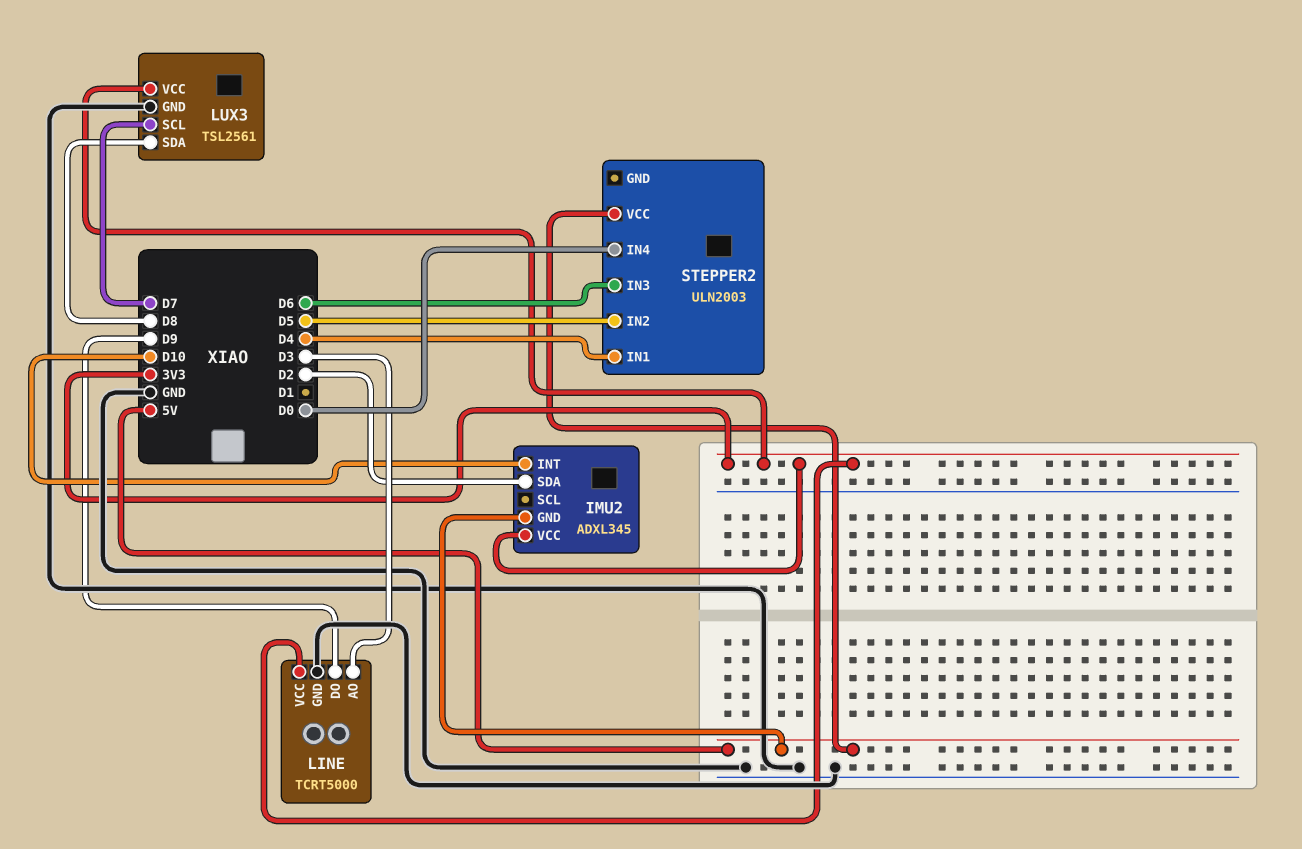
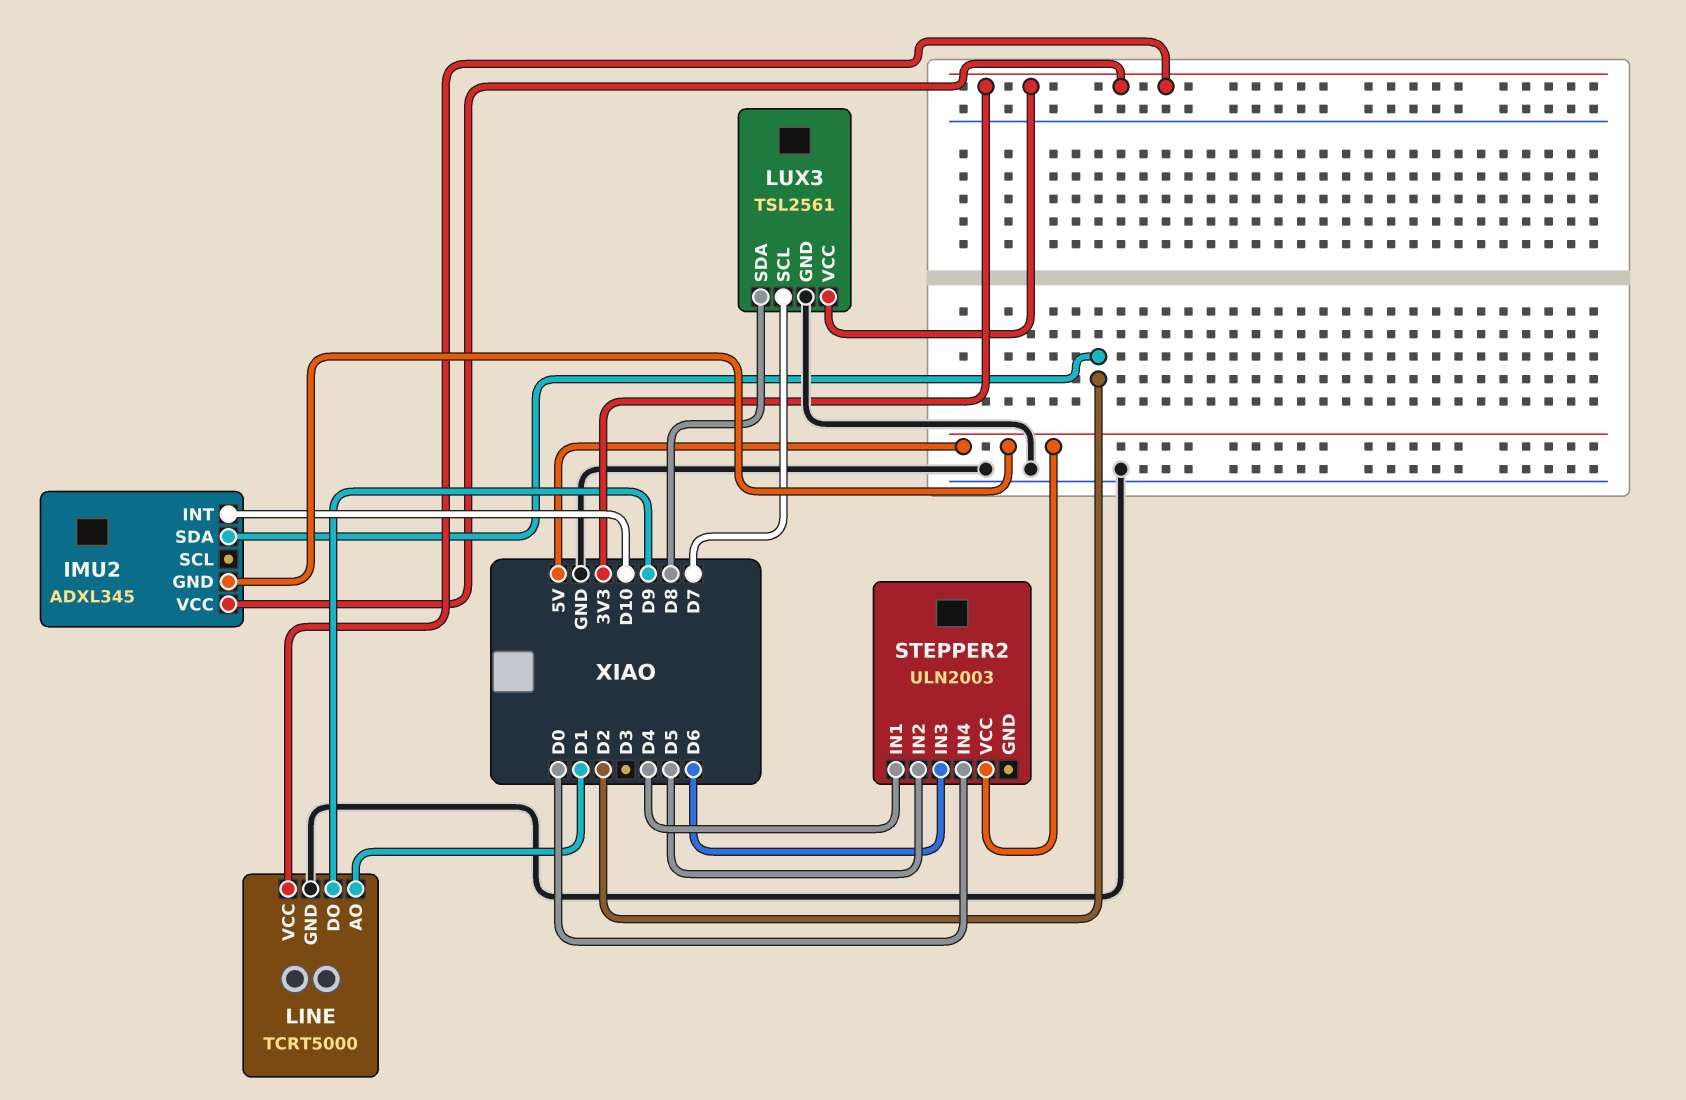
LINE pin AO: D3 -> D1

